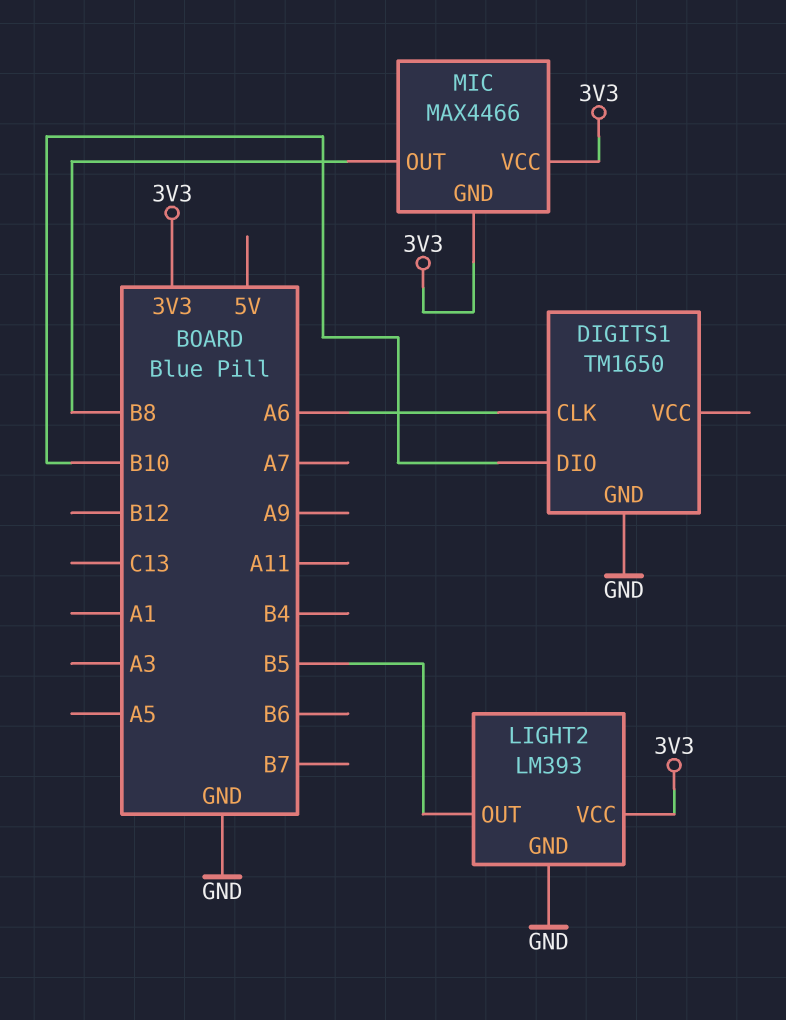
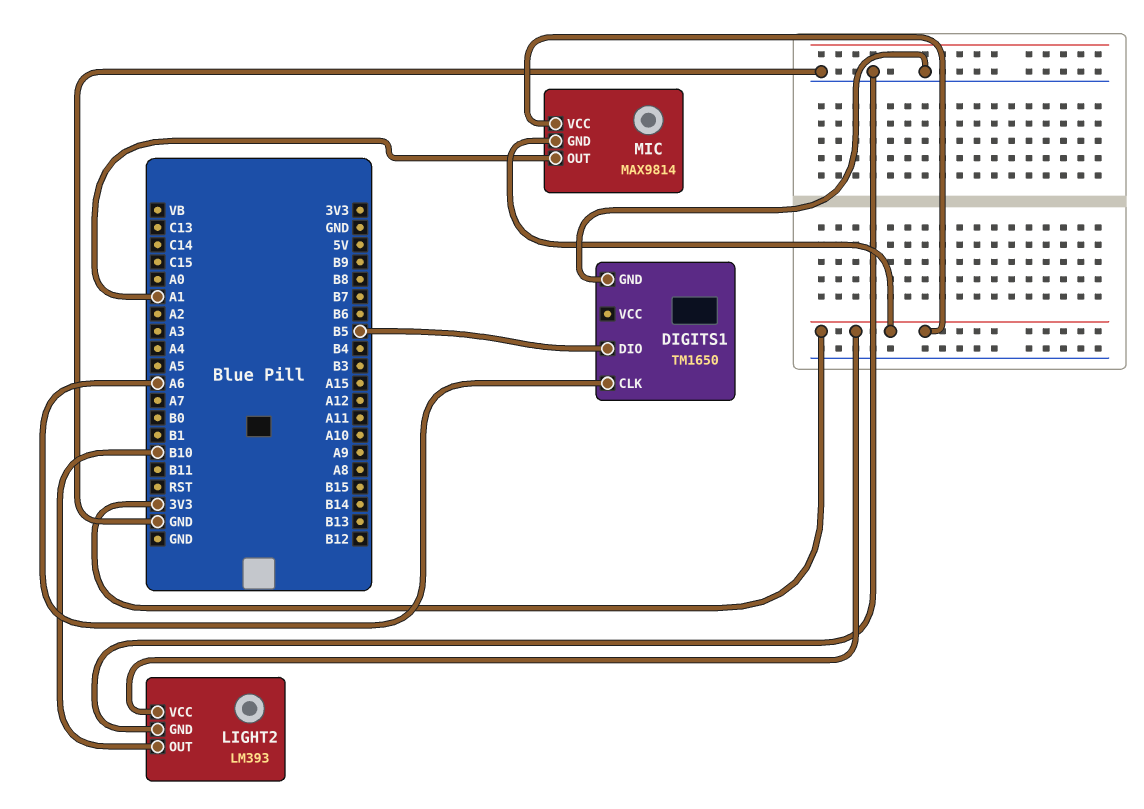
DIGITS1 pin DIO: B10 -> B5
LIGHT2 pin OUT: B5 -> B10
MIC: MAX4466 -> MAX9814
MIC pin OUT: B8 -> A1

